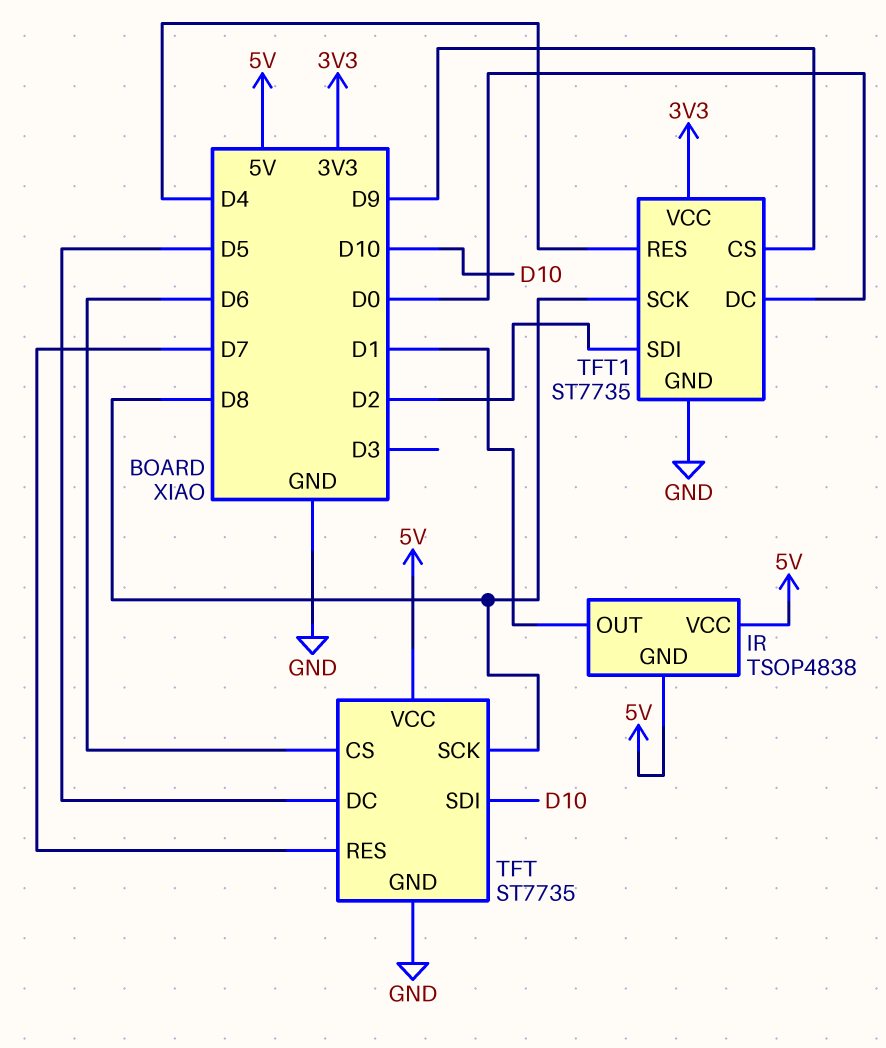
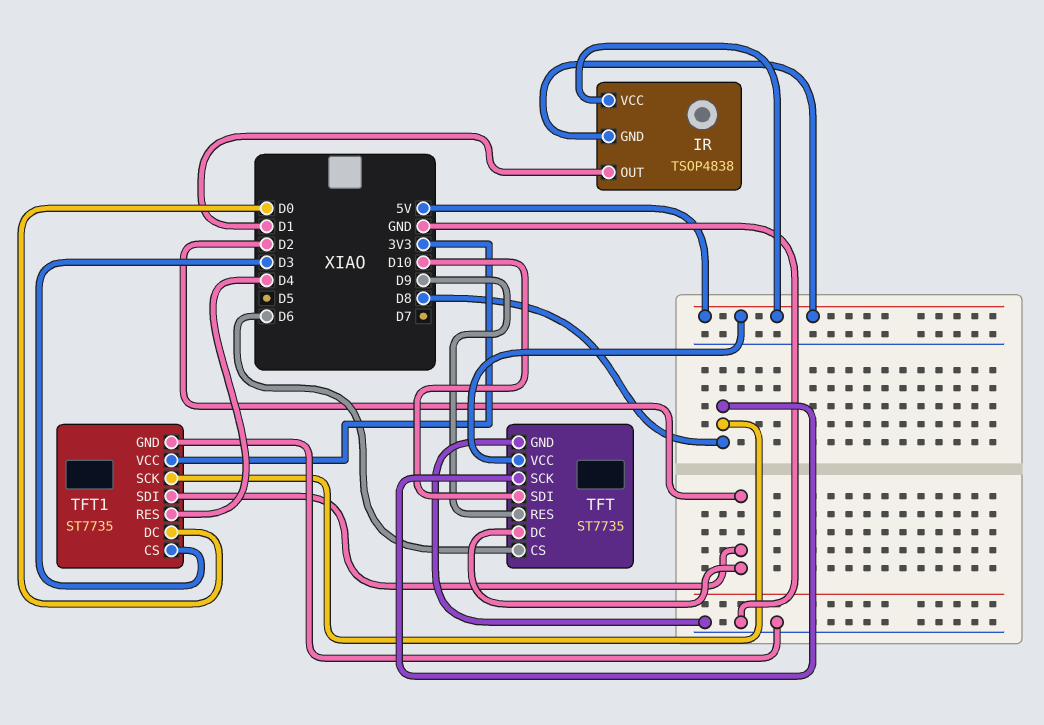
TFT pin DC: D5 -> D2
TFT pin RES: D7 -> D9
TFT1 pin CS: D9 -> D3

